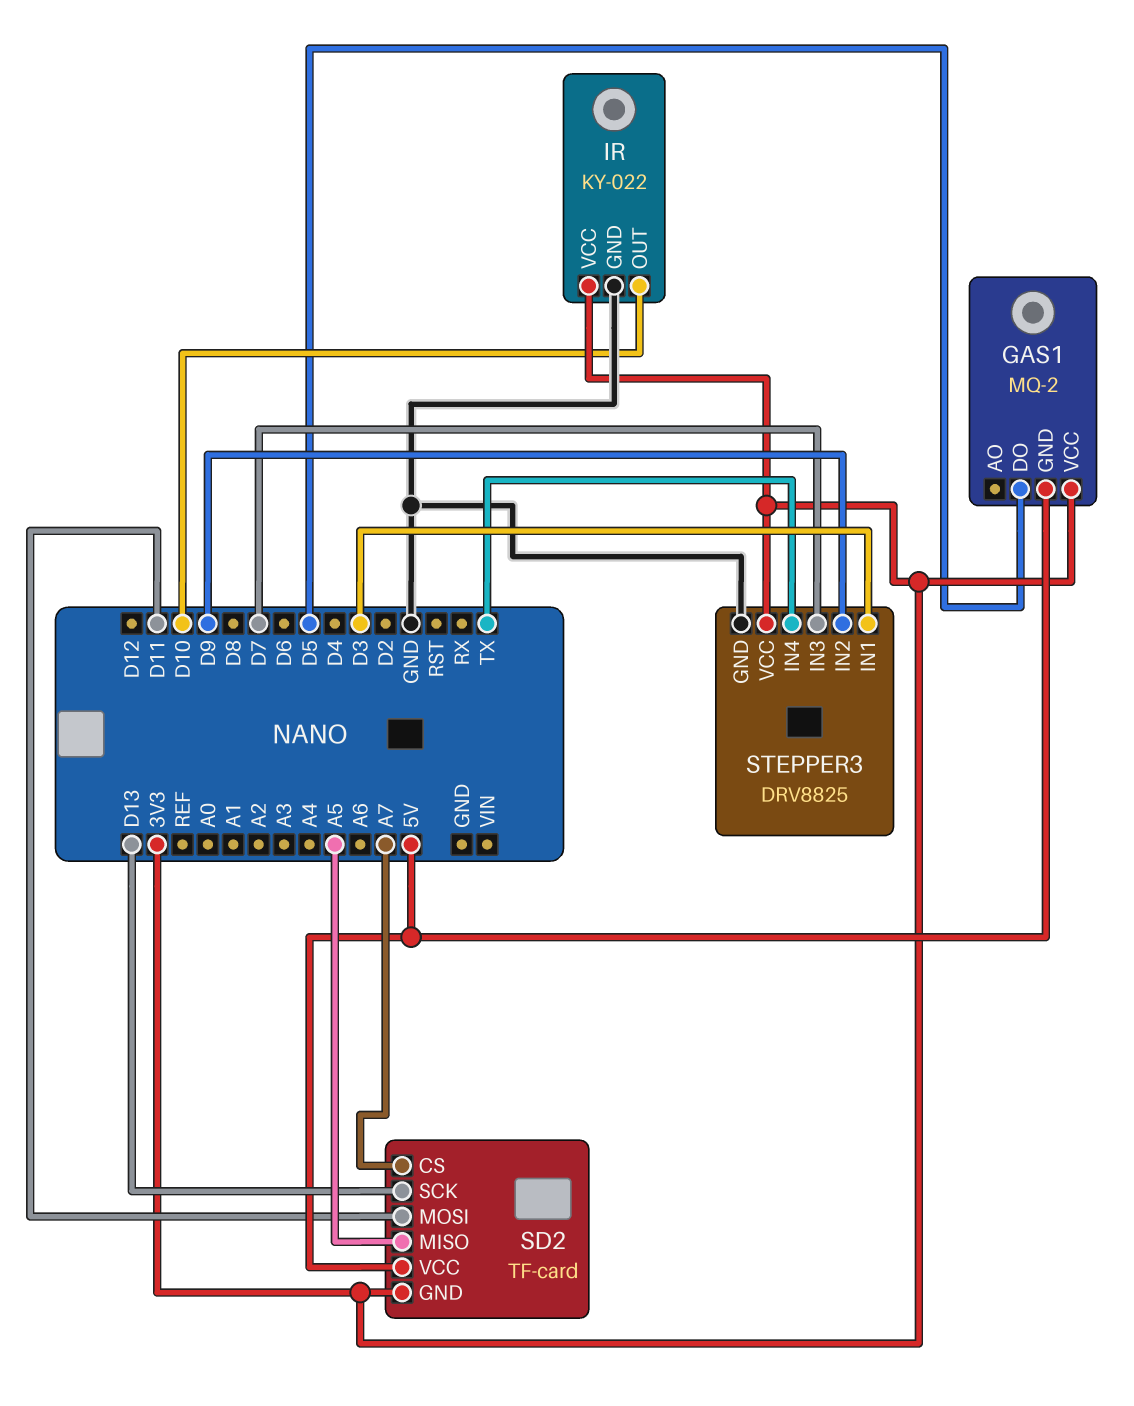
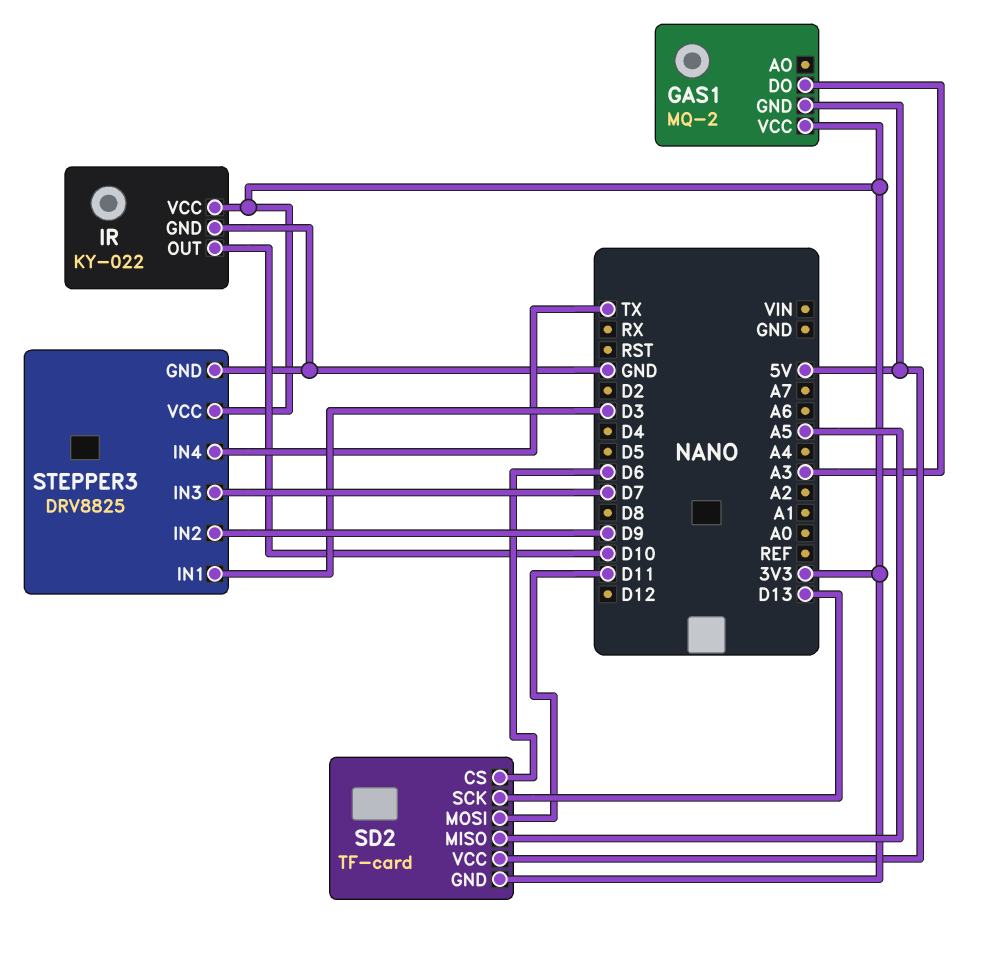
GAS1 pin DO: D5 -> A3
SD2 pin CS: A7 -> D6

